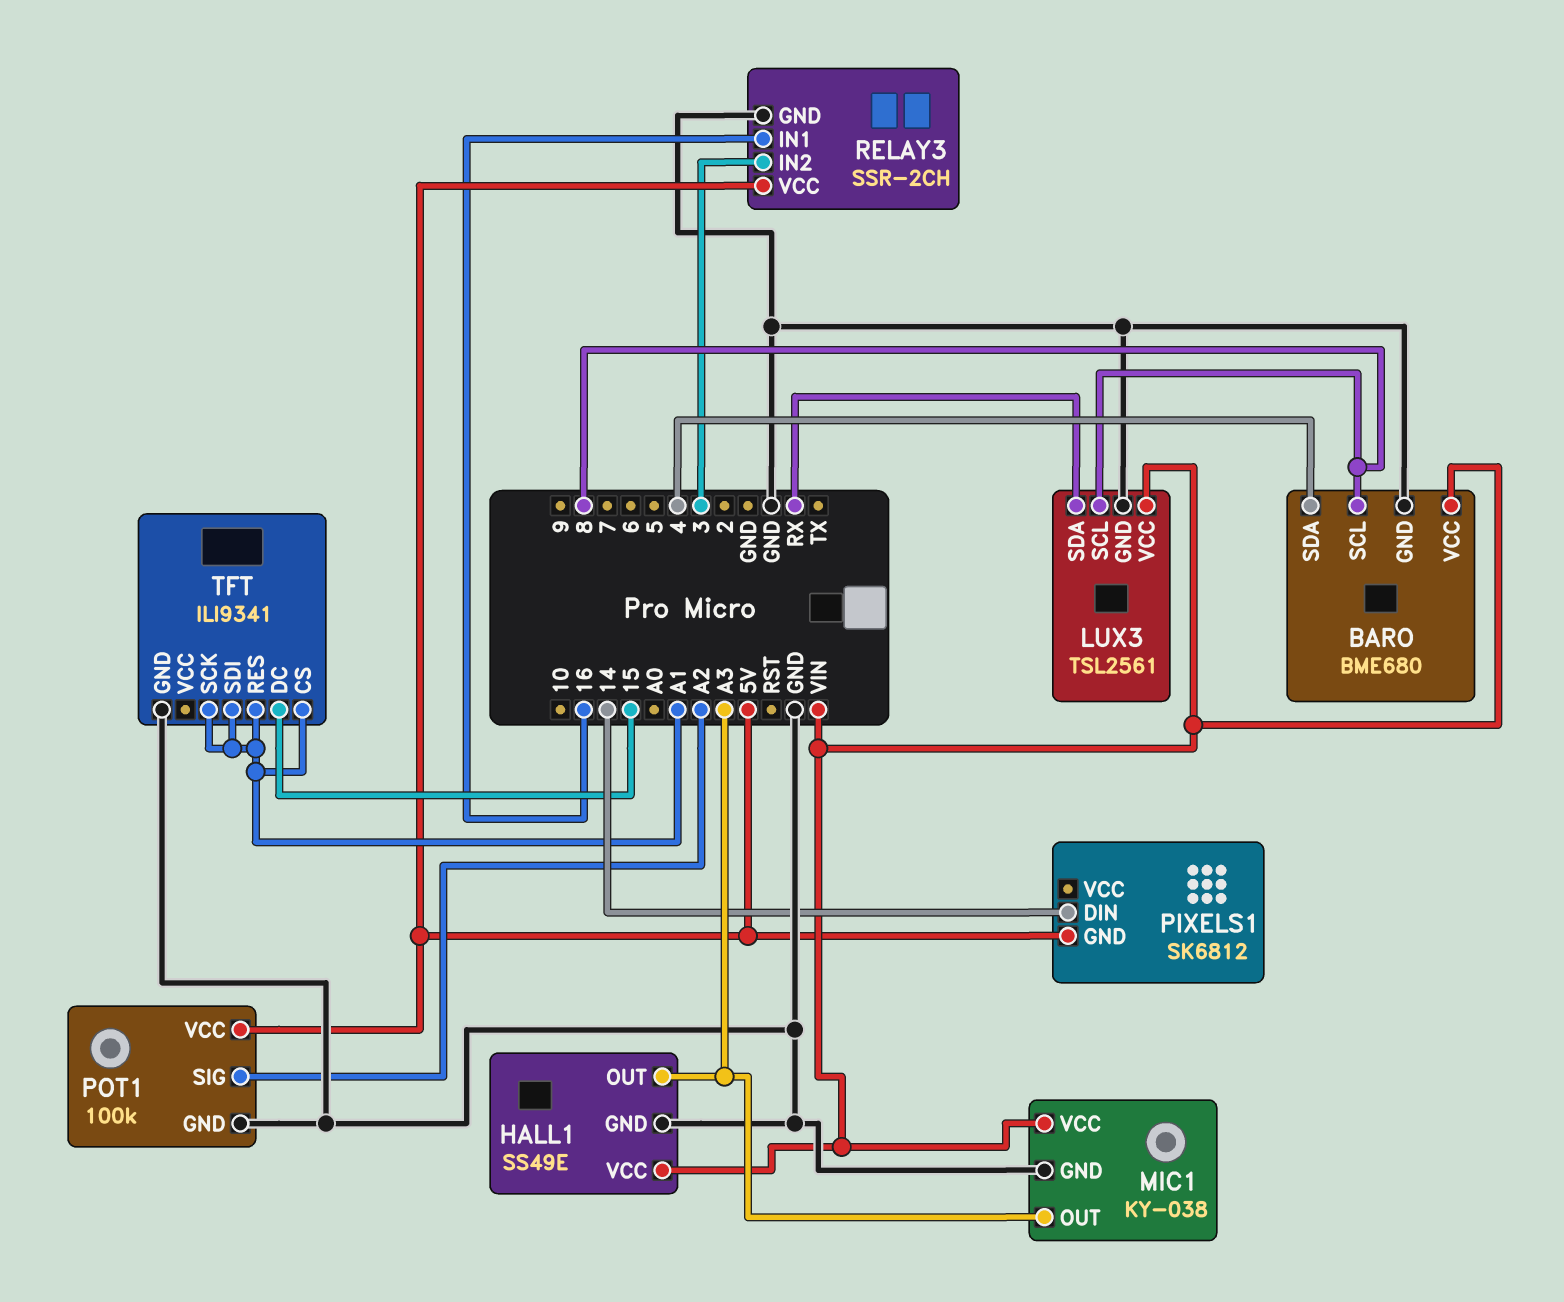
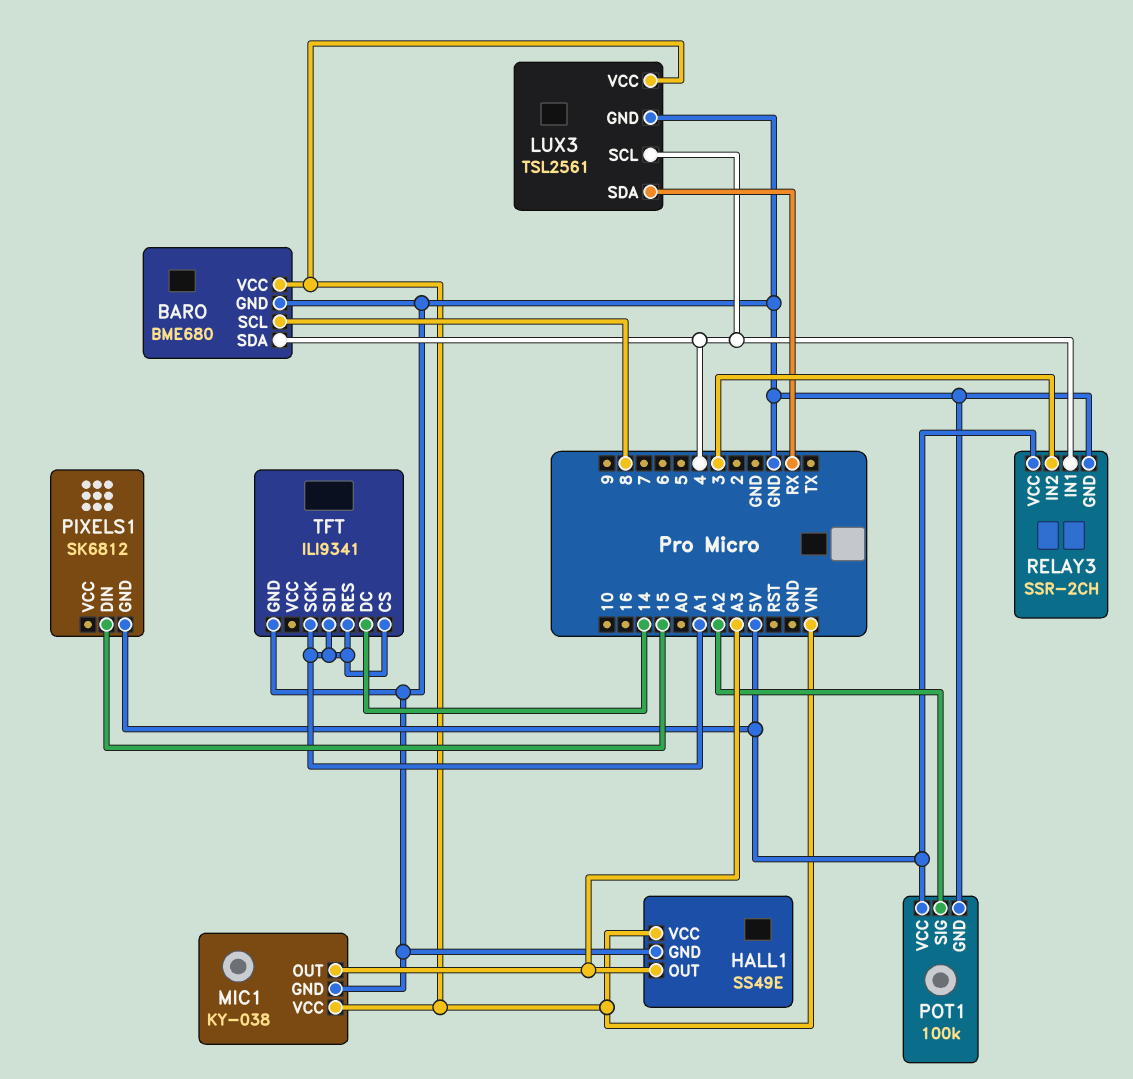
LUX3 pin SCL: 8 -> 4
PIXELS1 pin DIN: 14 -> 15
RELAY3 pin IN1: 16 -> 4
TFT pin DC: 15 -> 14

